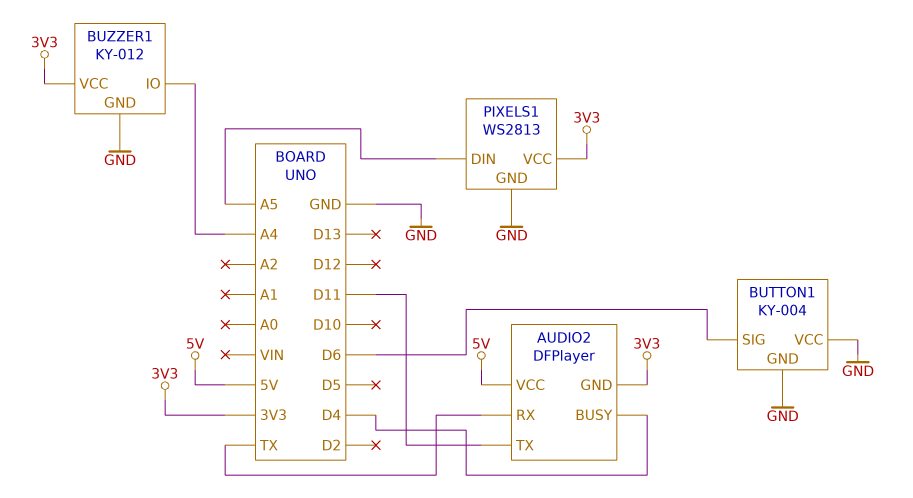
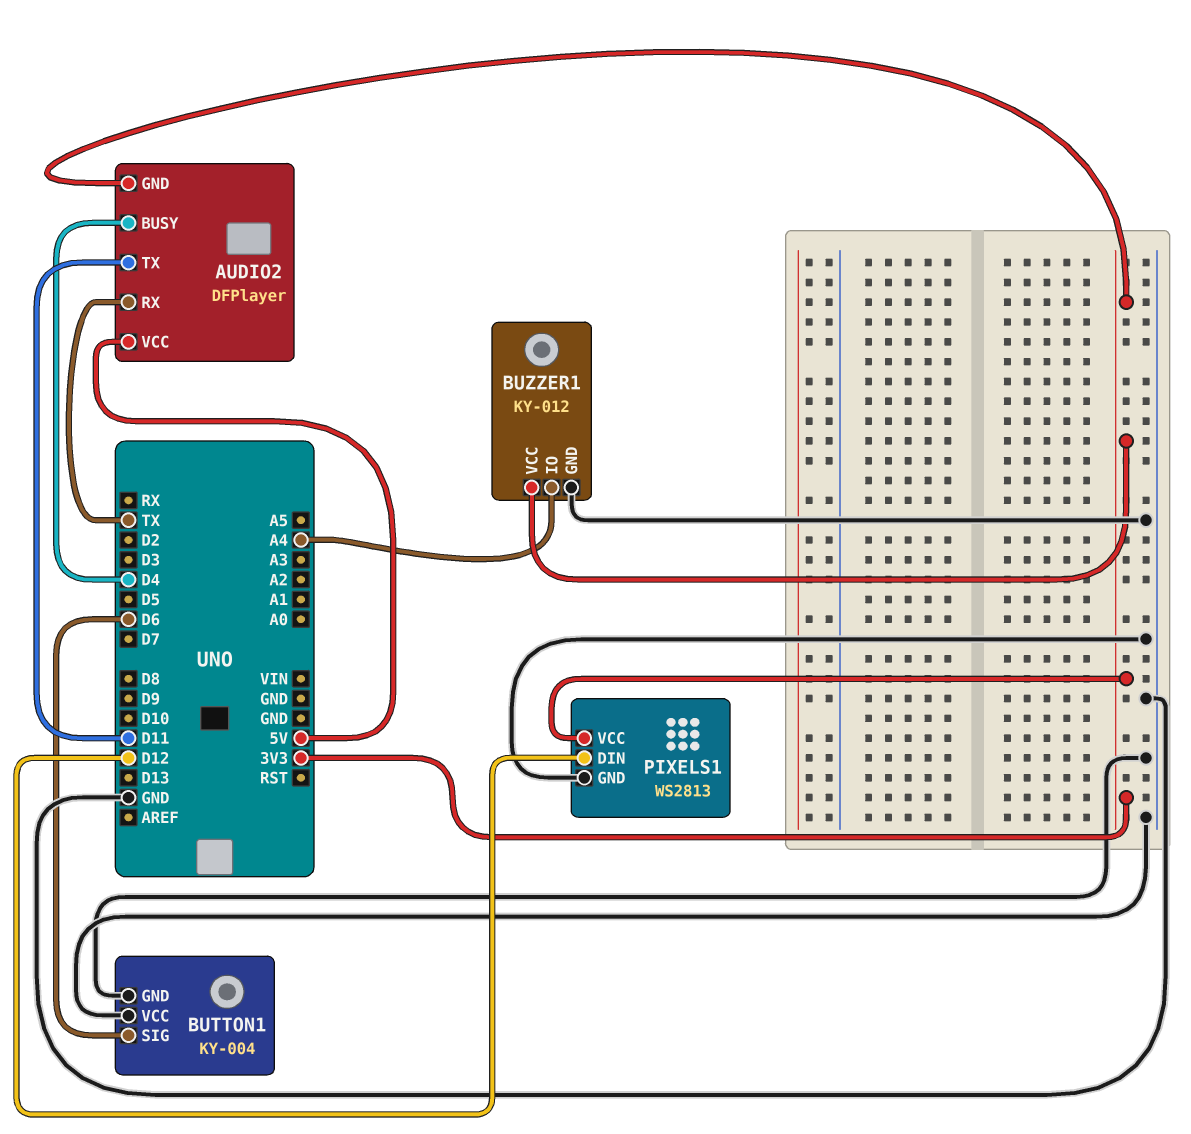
PIXELS1 pin DIN: A5 -> D12

